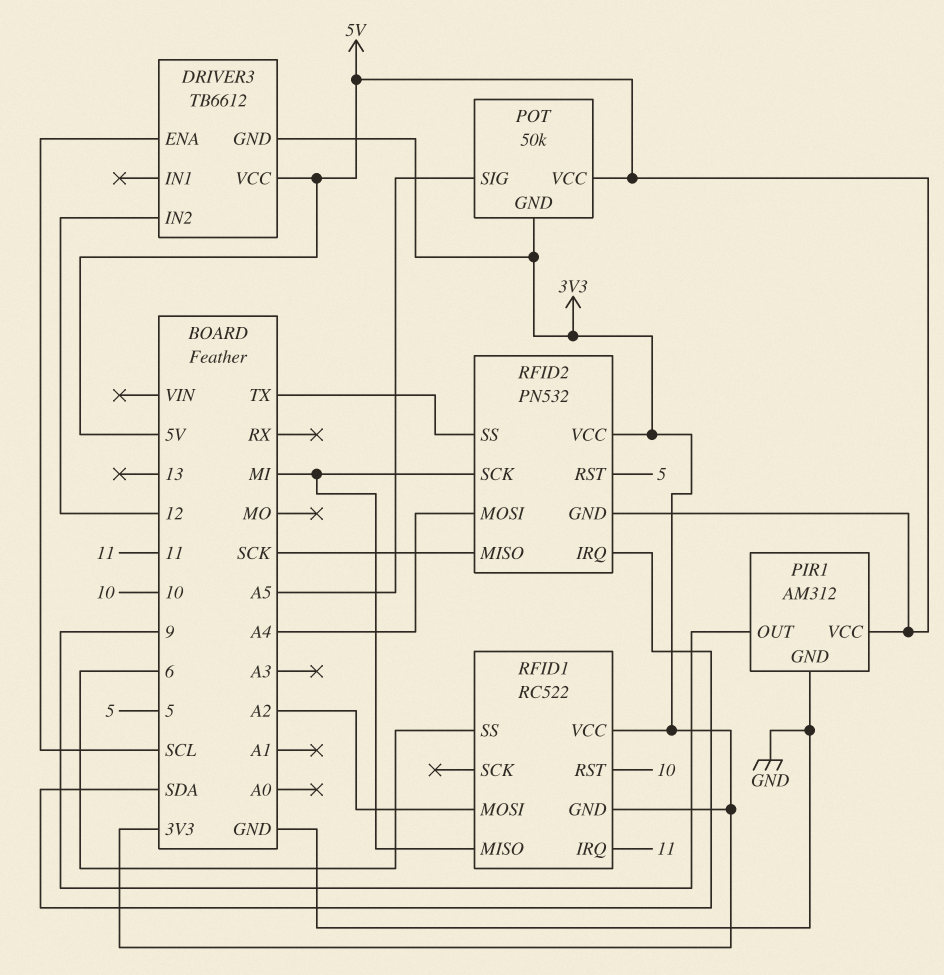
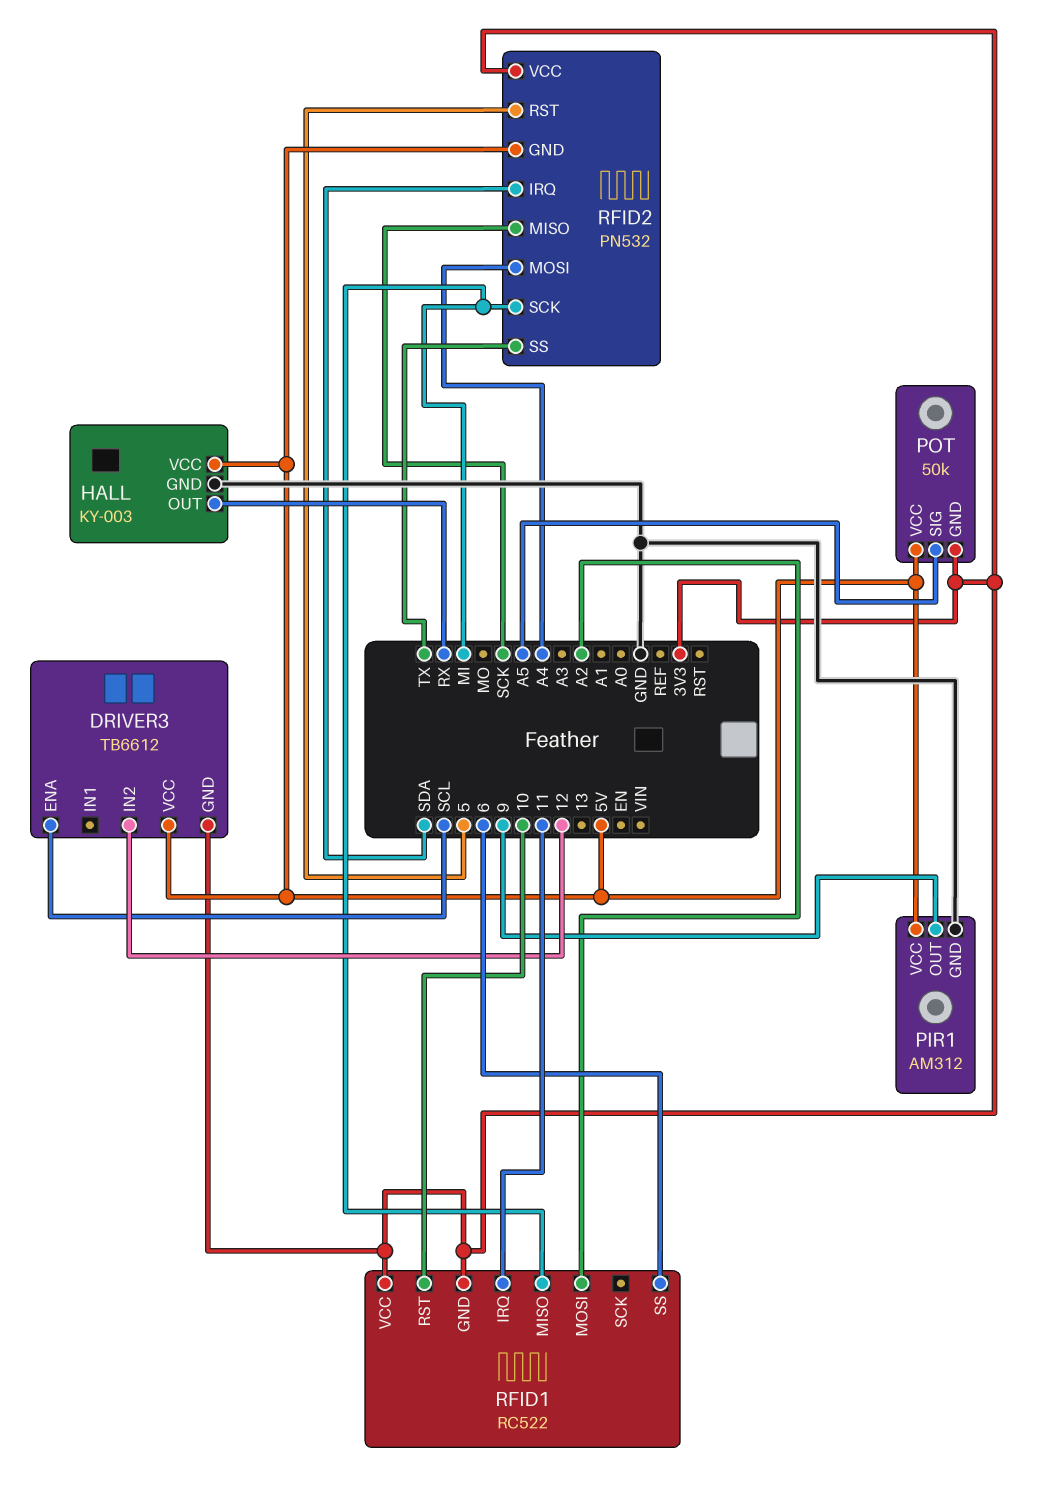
HALL: none -> KY-003
HALL pin GND: none -> GND
HALL pin OUT: none -> RX
HALL pin VCC: none -> 5V

